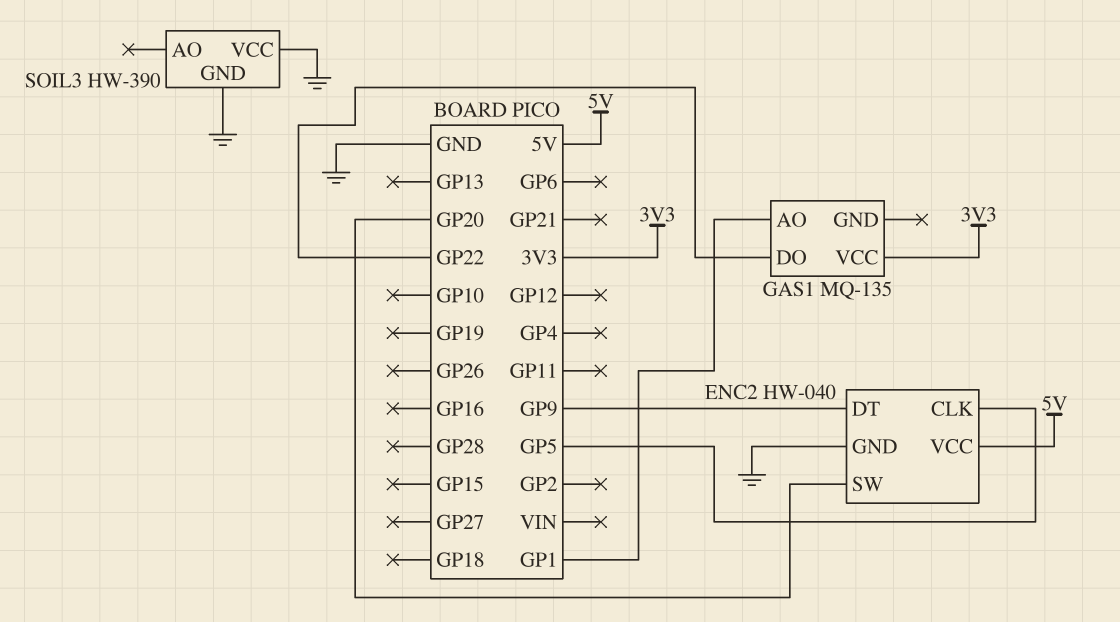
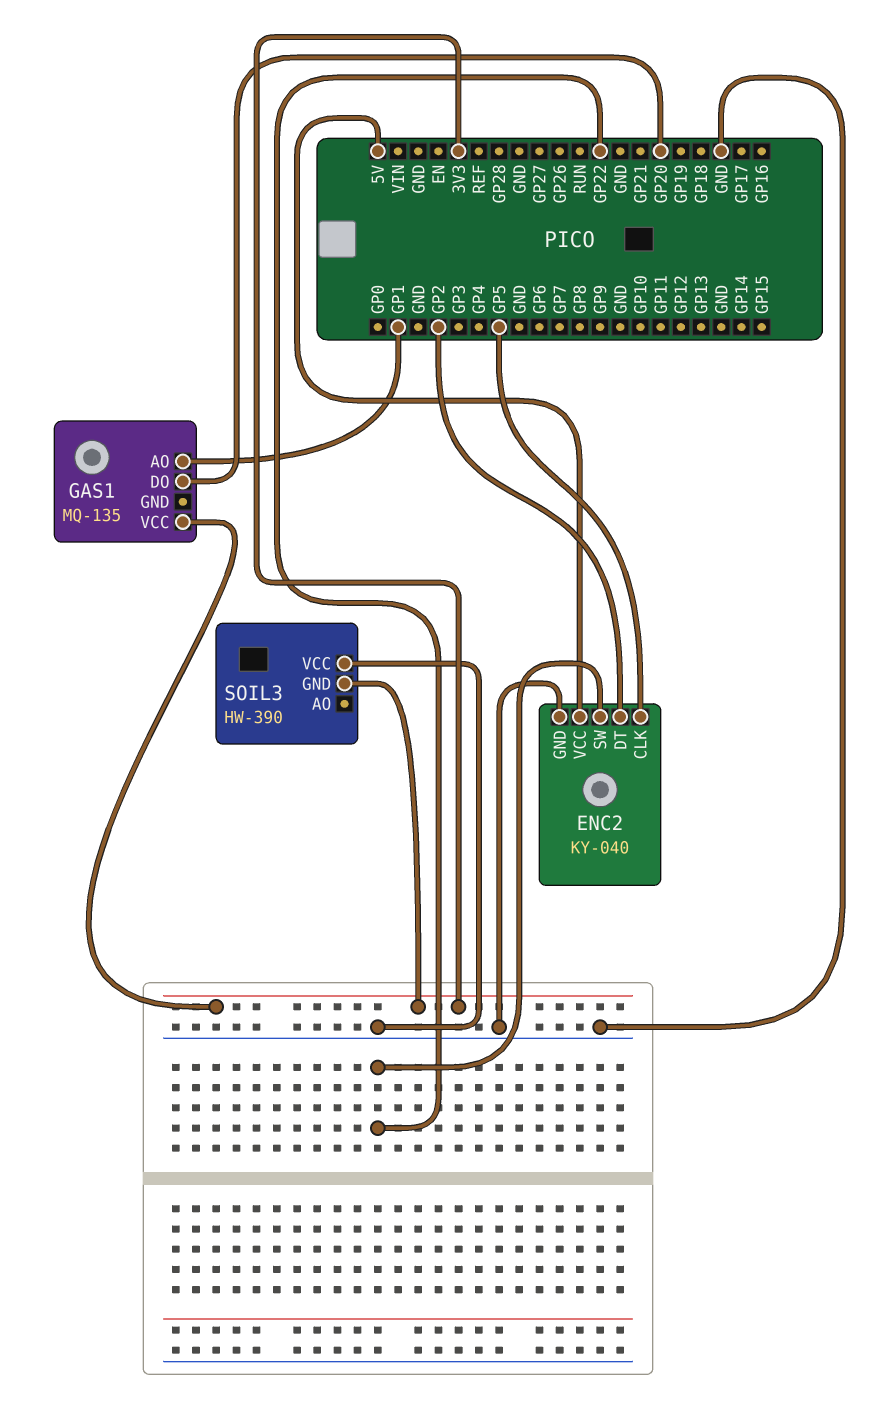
ENC2: HW-040 -> KY-040
ENC2 pin DT: GP9 -> GP2
ENC2 pin SW: GP20 -> GP22
GAS1 pin DO: GP22 -> GP20
SOIL3 pin GND: GND -> 3V3

